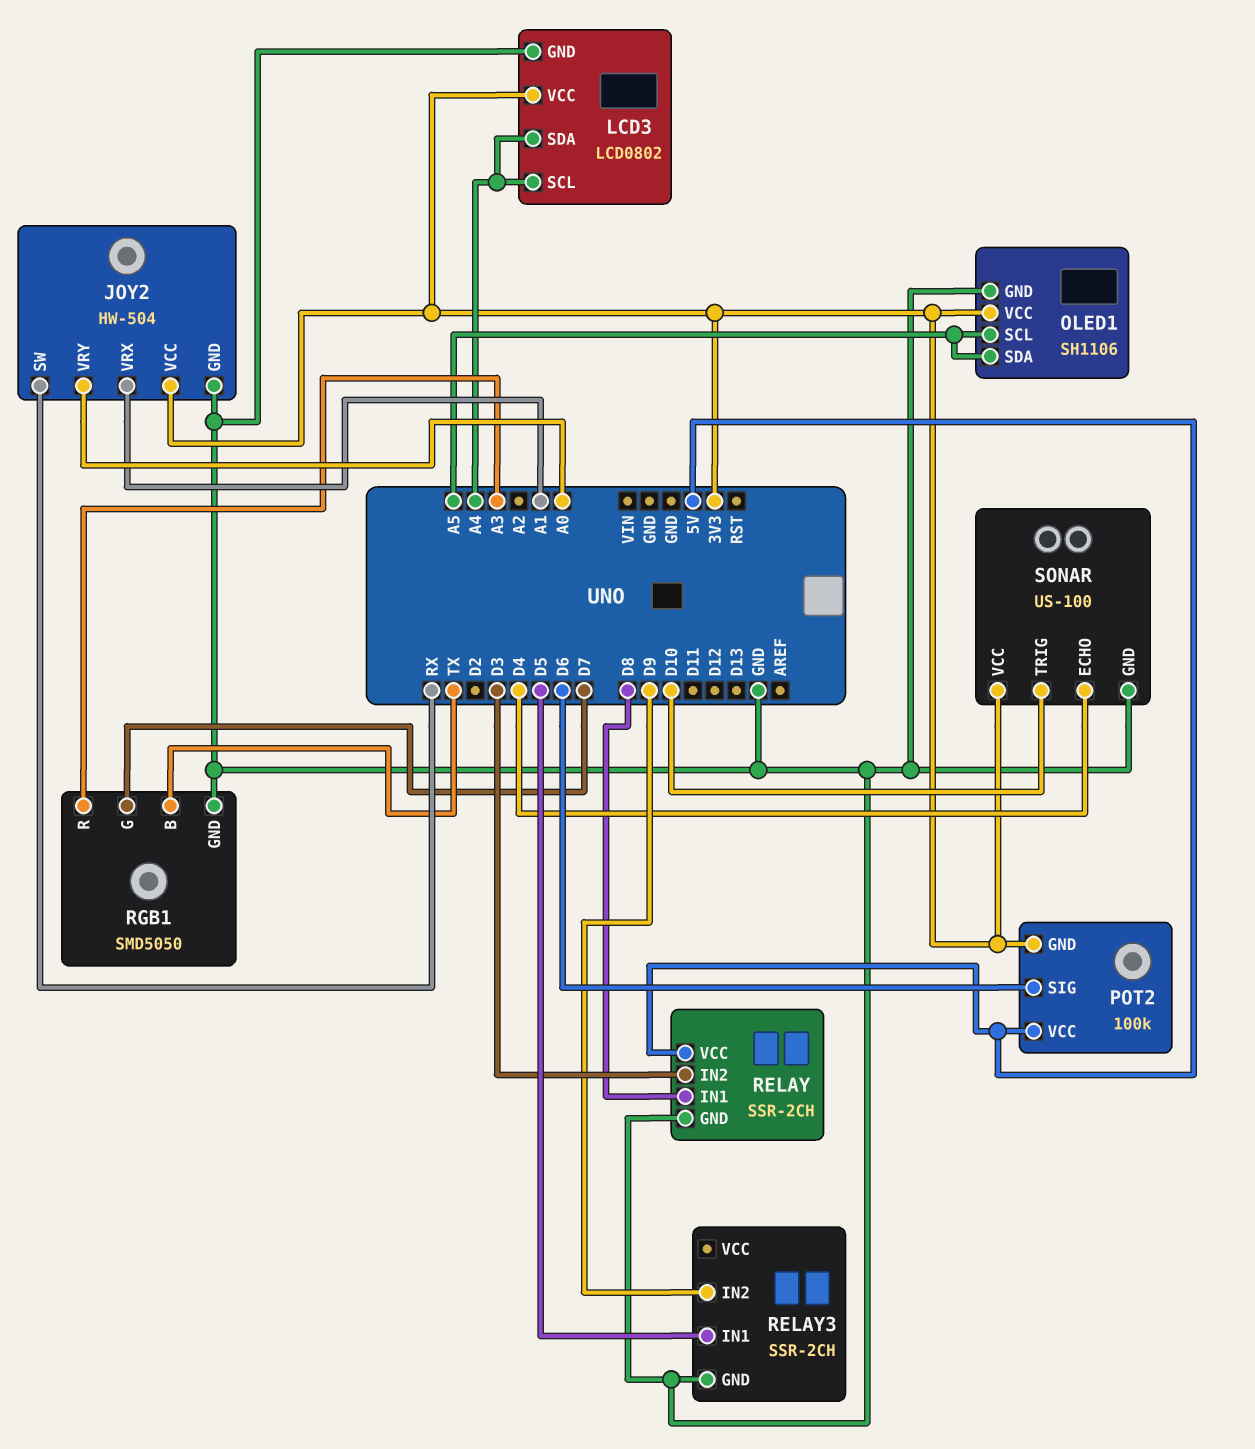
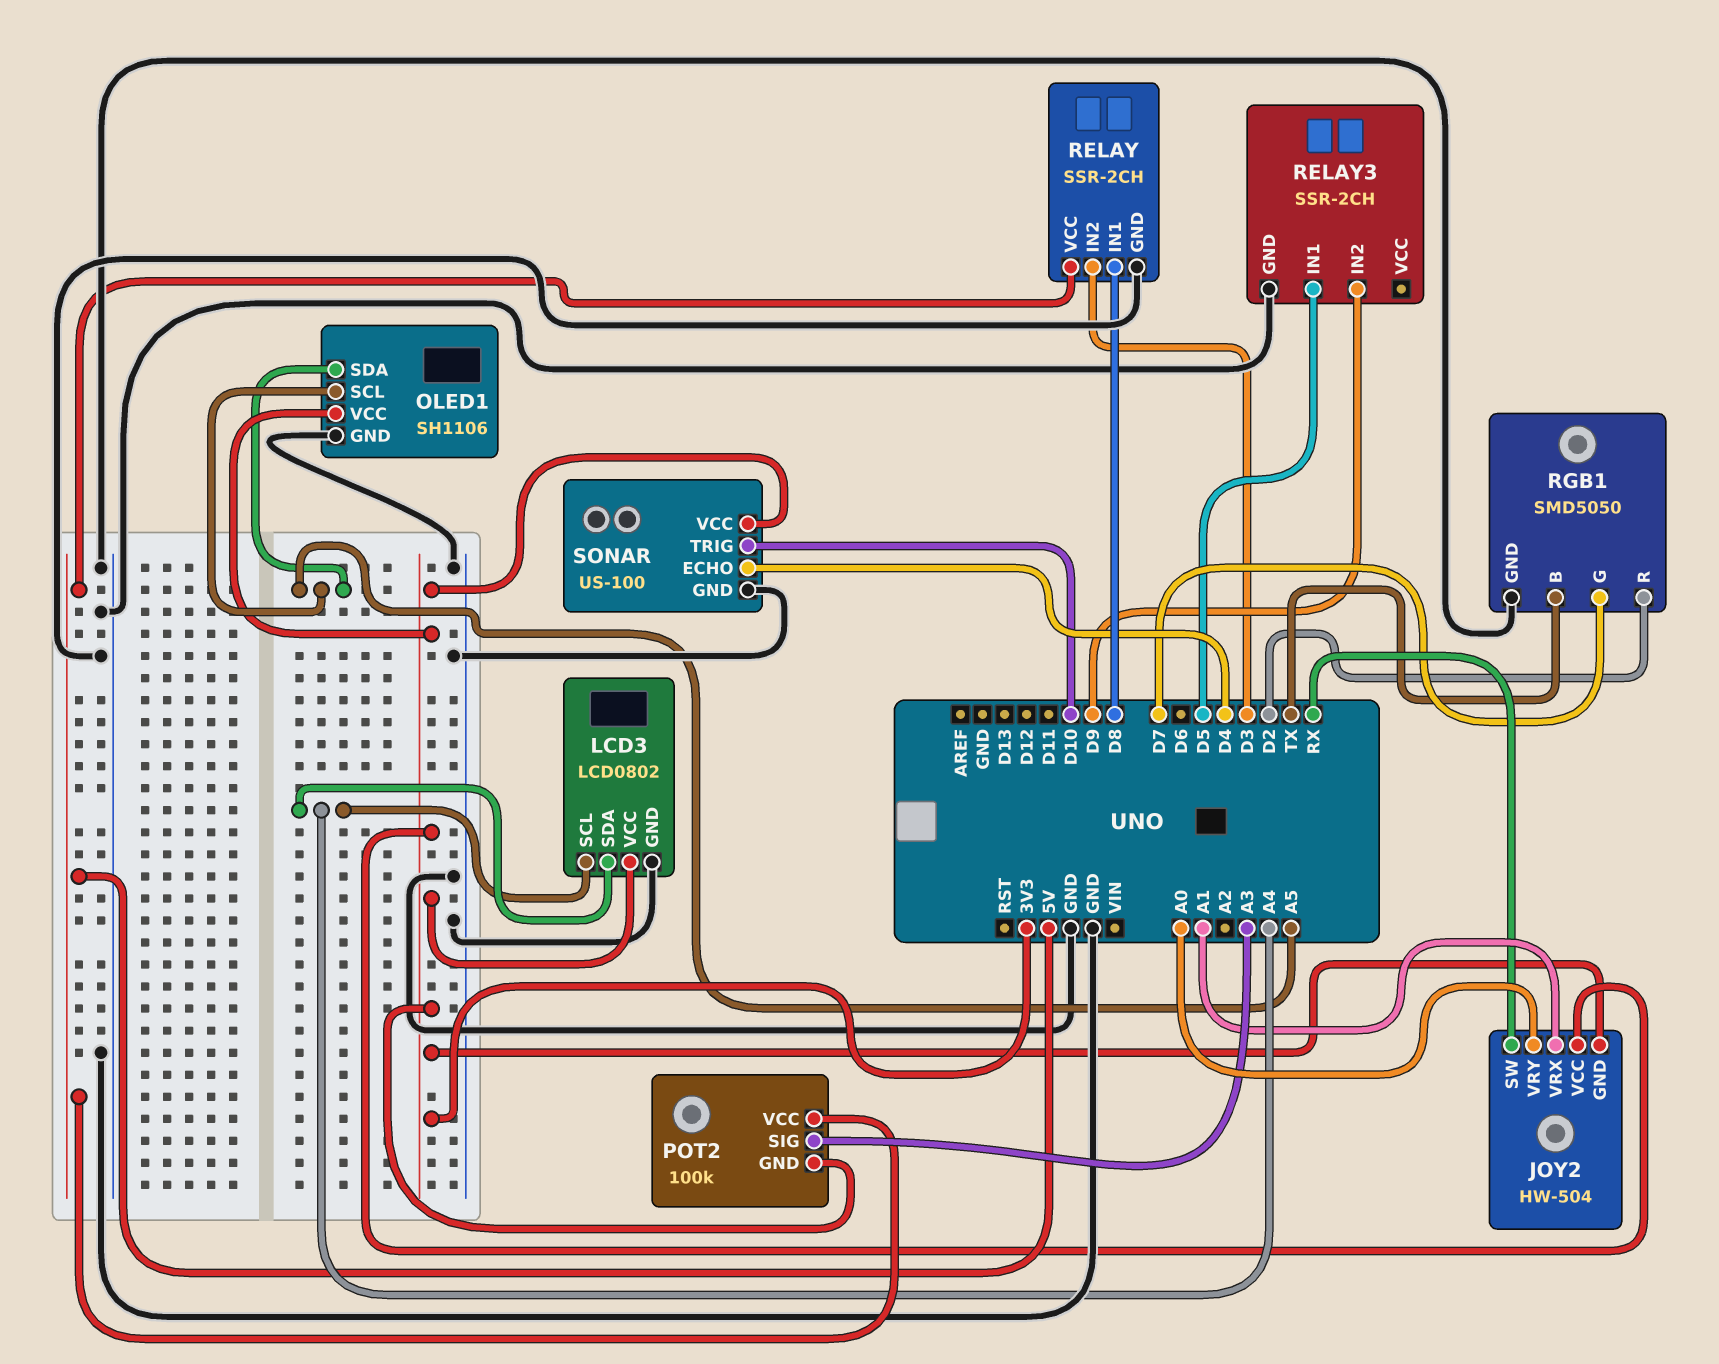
JOY2 pin GND: GND -> 3V3
POT2 pin SIG: D6 -> A3
RGB1 pin R: A3 -> D2

